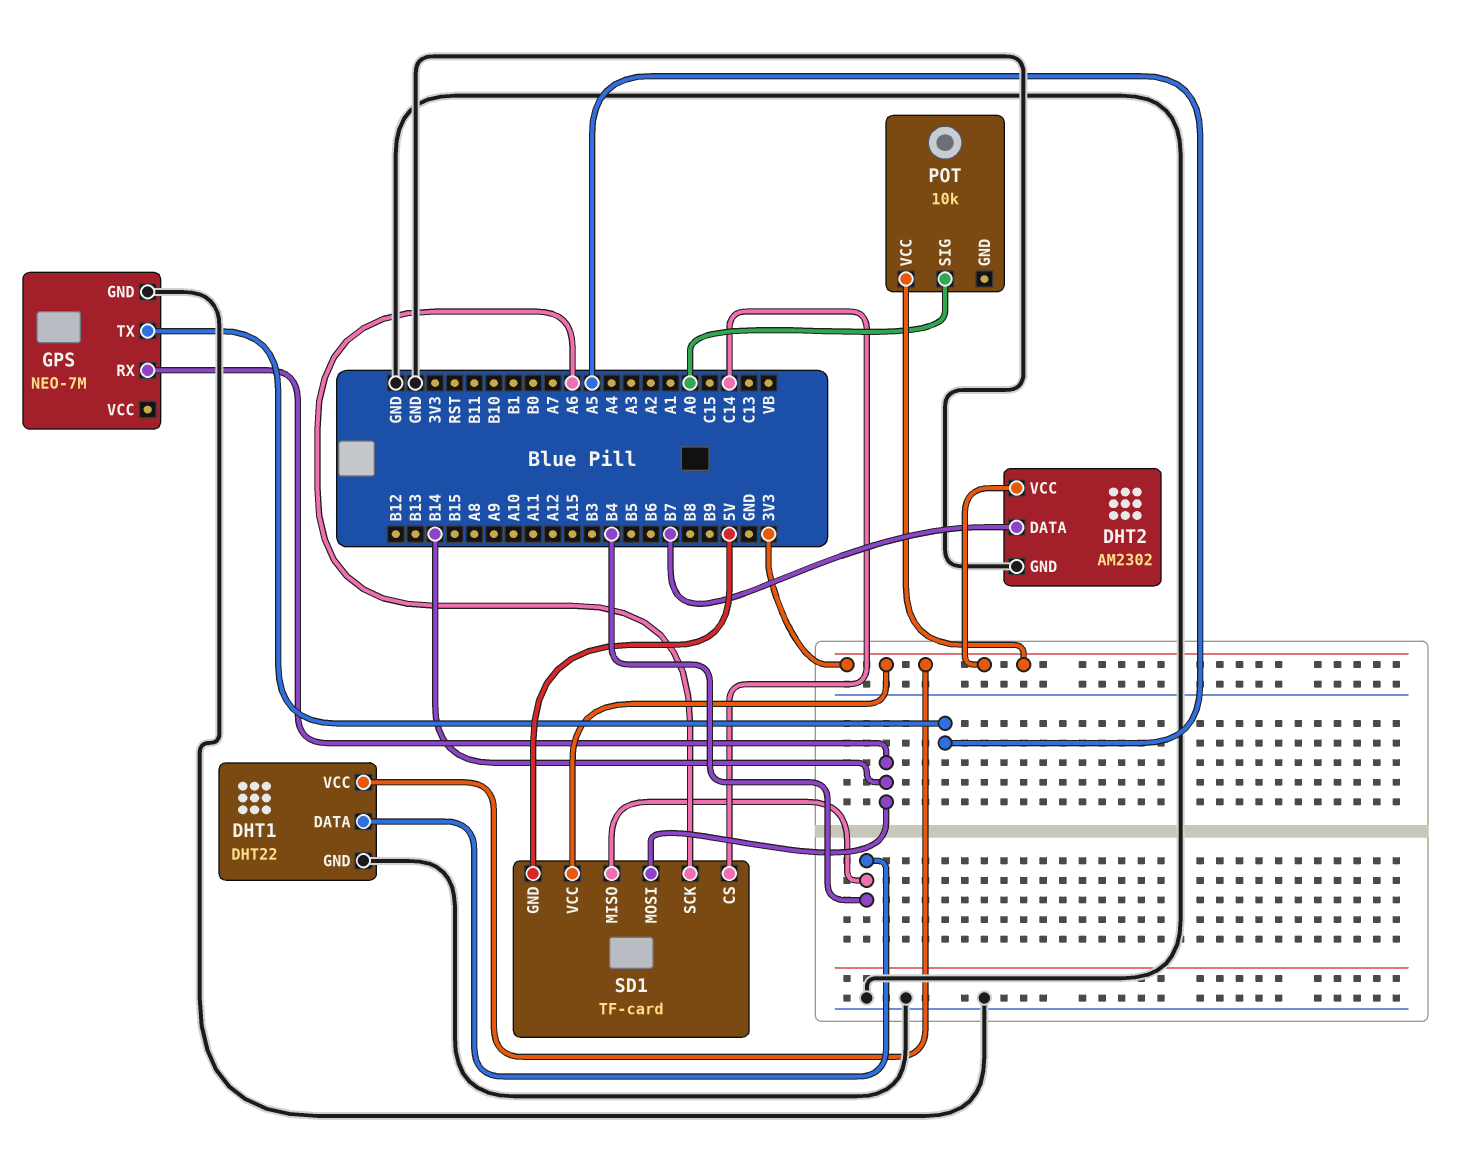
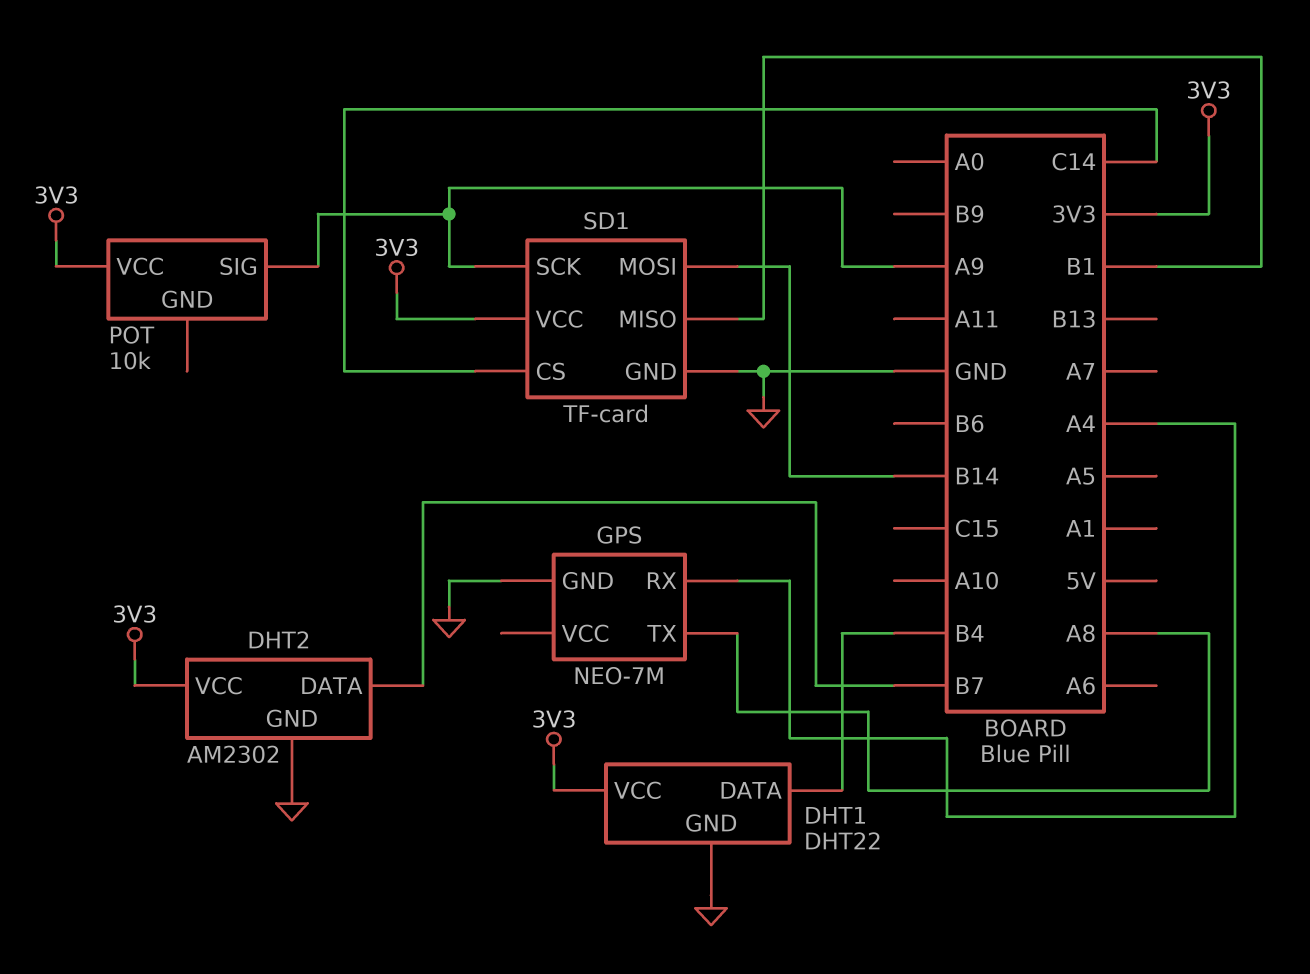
GPS pin RX: B14 -> A4
GPS pin TX: A5 -> A8
POT pin SIG: A0 -> A9
SD1 pin GND: 5V -> GND
SD1 pin MISO: B4 -> B1
SD1 pin SCK: A6 -> A9

